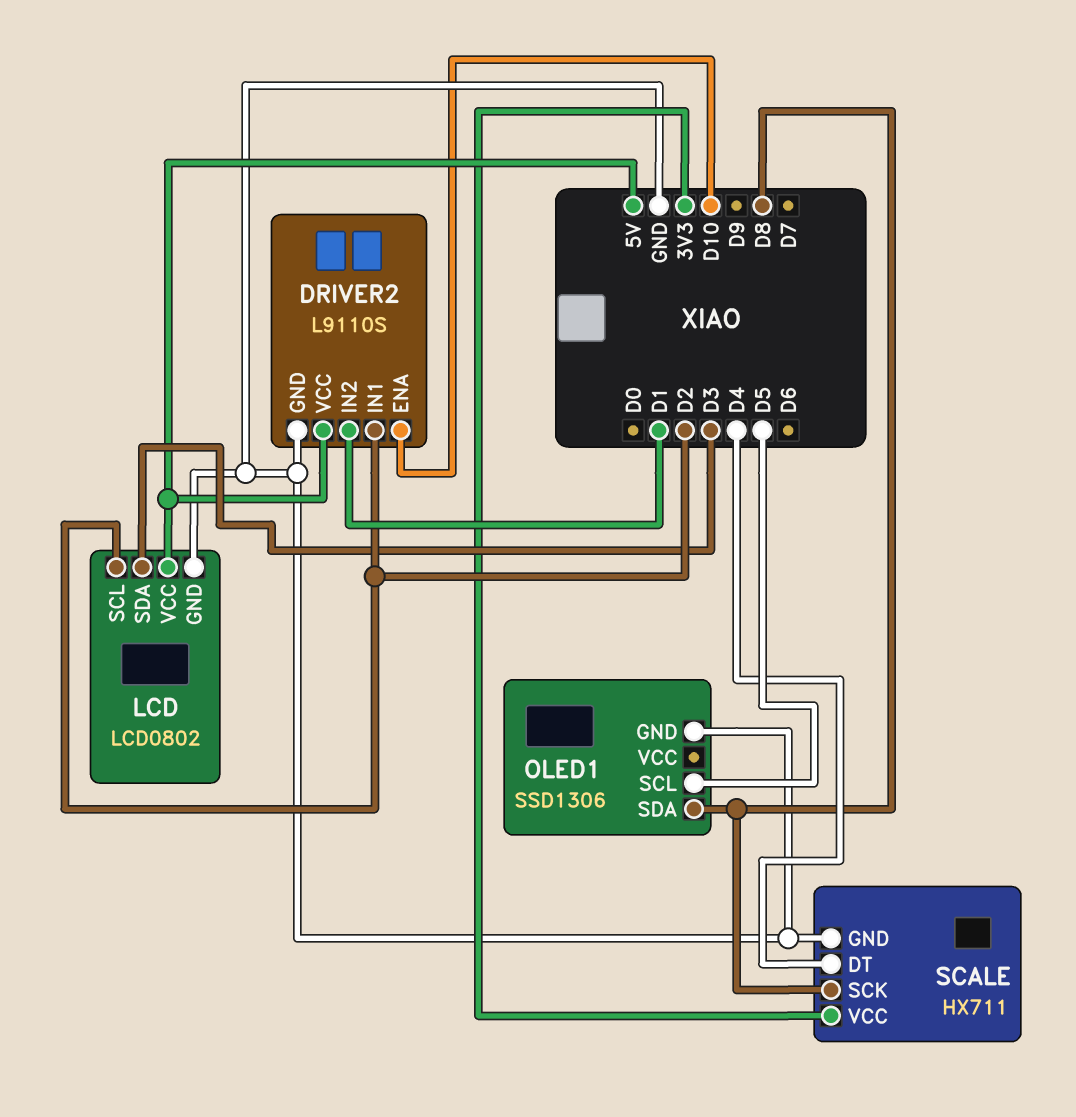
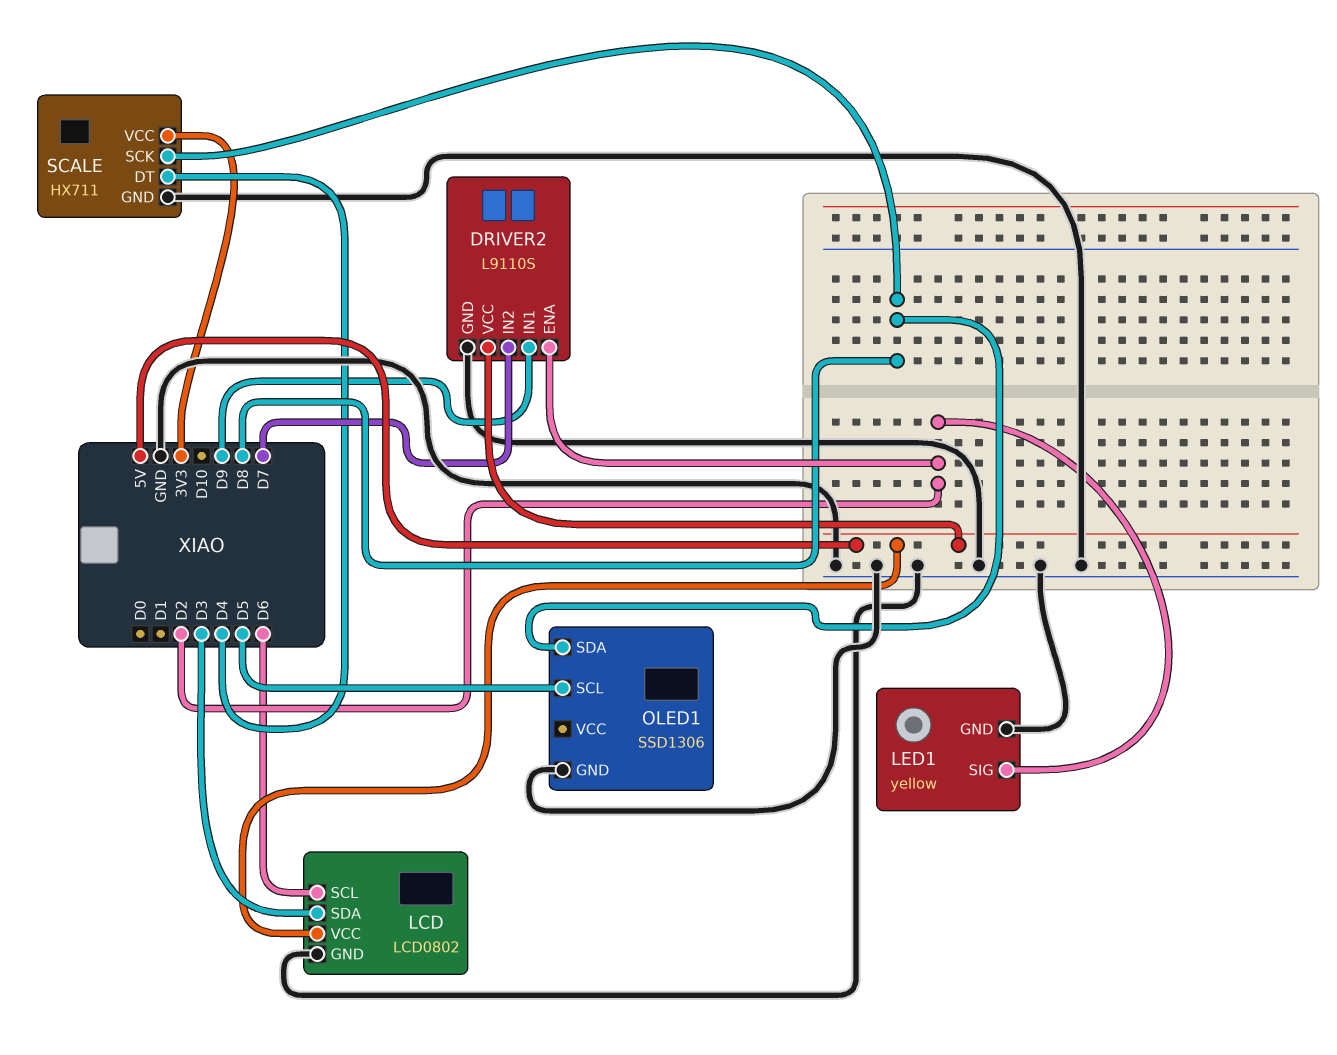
DRIVER2 pin ENA: D10 -> D2
DRIVER2 pin IN1: D2 -> D9
DRIVER2 pin IN2: D1 -> D7
LCD pin SCL: D2 -> D6
LED1: none -> yellow
LED1 pin GND: none -> GND
LED1 pin SIG: none -> D2

